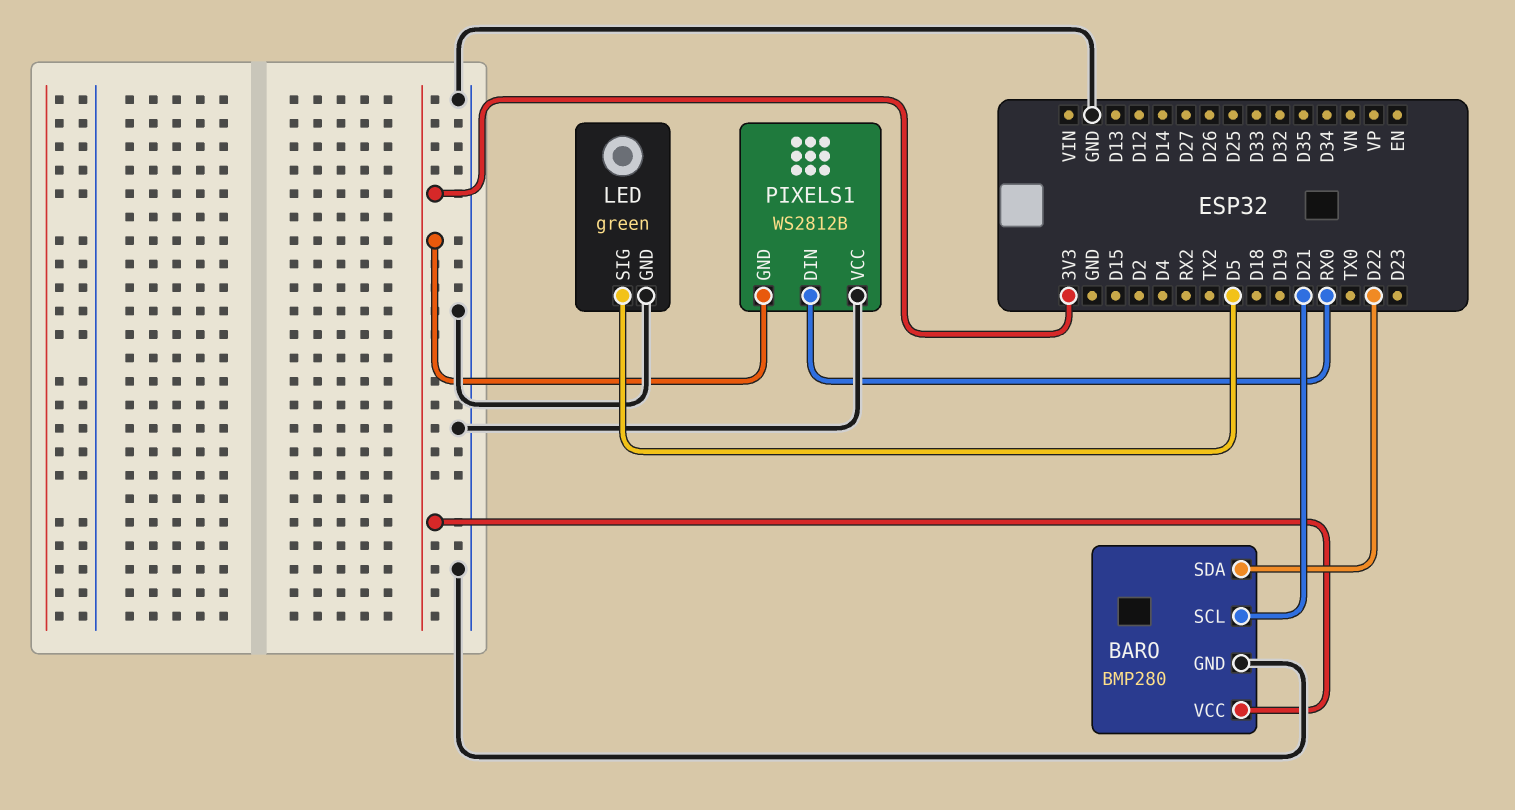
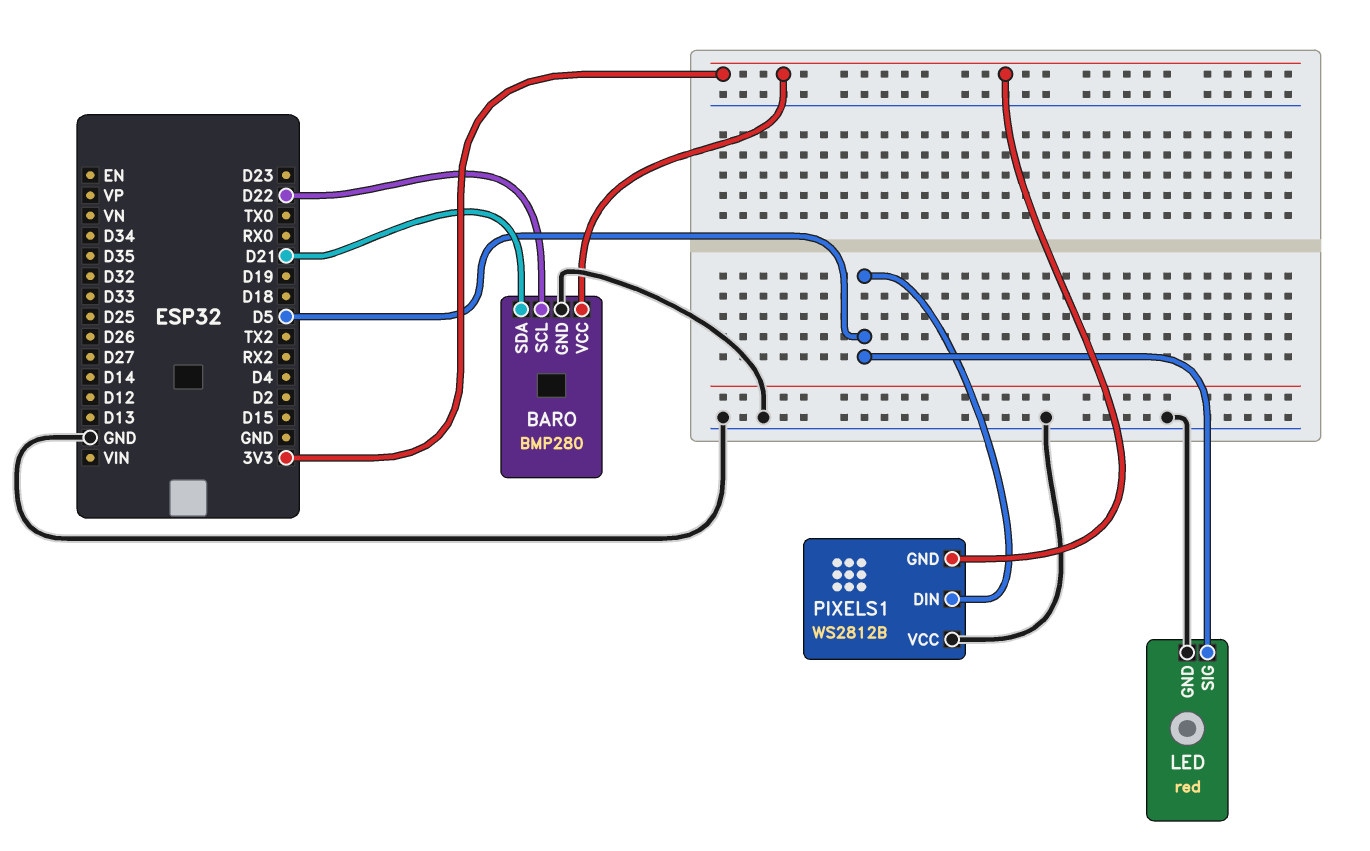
BARO pin SCL: D21 -> D22
BARO pin SDA: D22 -> D21
LED: green -> red
PIXELS1 pin DIN: RX0 -> D5

